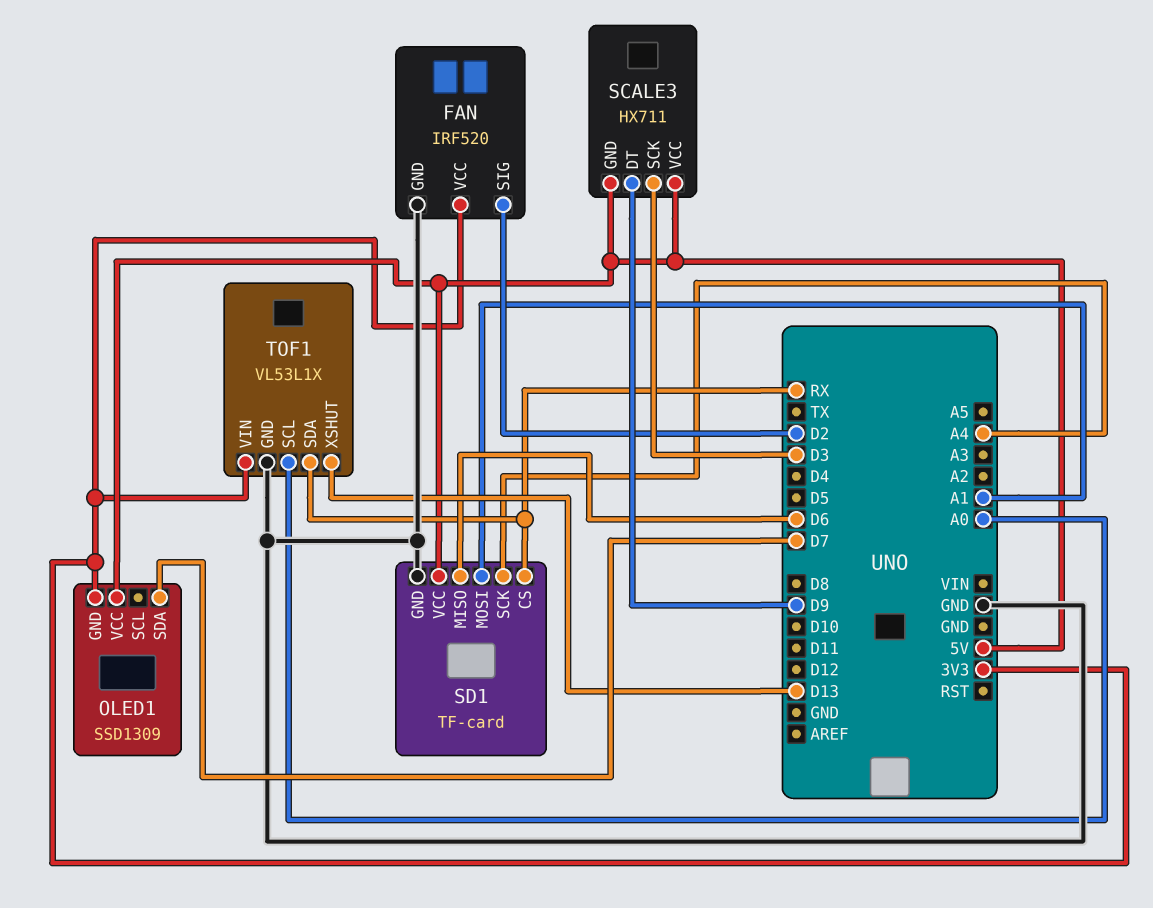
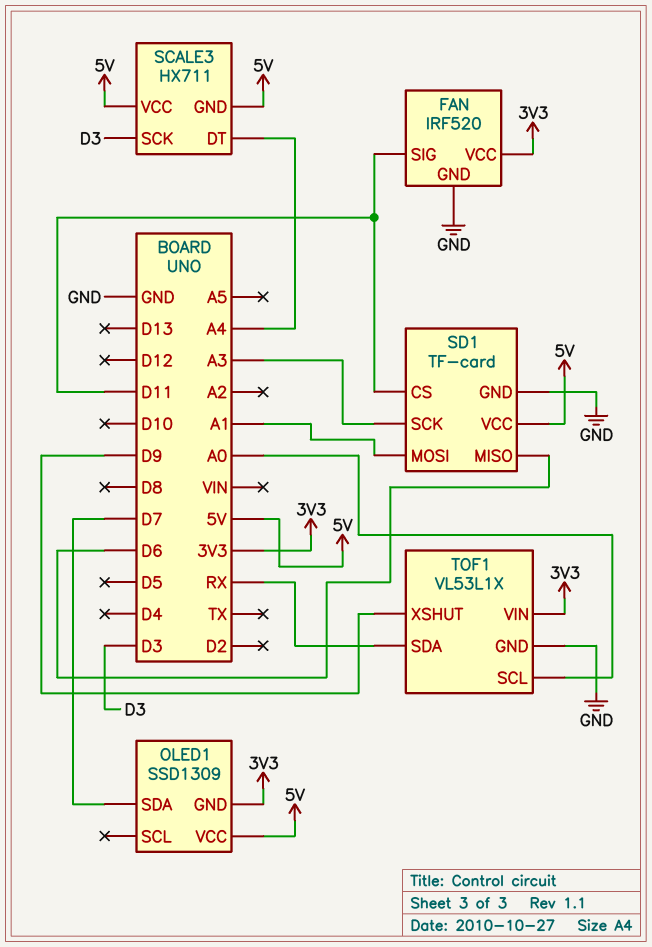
FAN pin SIG: D2 -> D11
SCALE3 pin DT: D9 -> A4
SD1 pin CS: RX -> D11
SD1 pin SCK: A4 -> A3
TOF1 pin XSHUT: D13 -> D9

